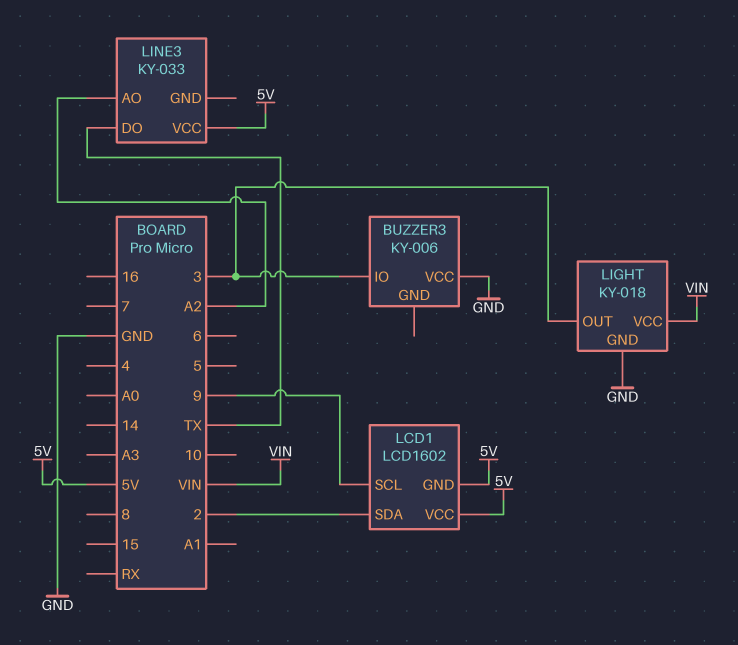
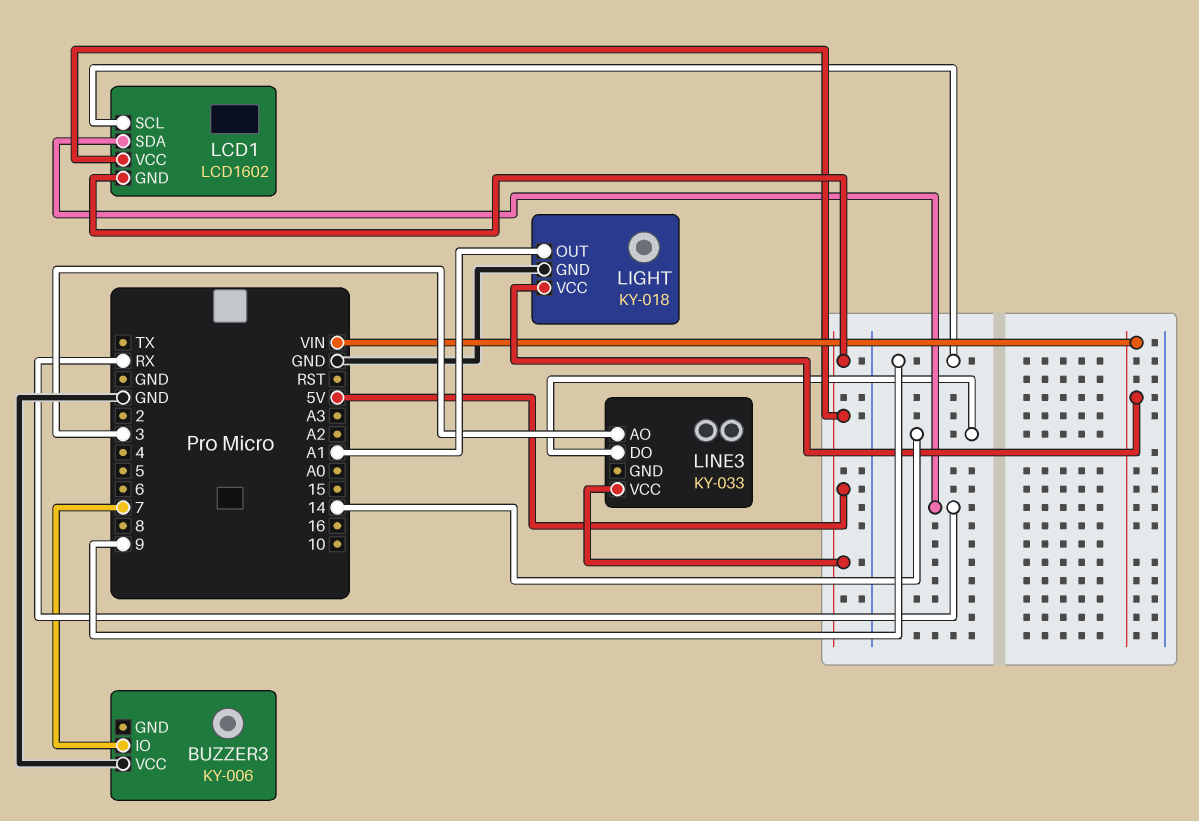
BUZZER3 pin IO: 3 -> 7
LCD1 pin SDA: 2 -> RX
LIGHT pin OUT: 3 -> A1
LINE3 pin AO: A2 -> 3
LINE3 pin DO: TX -> 14

